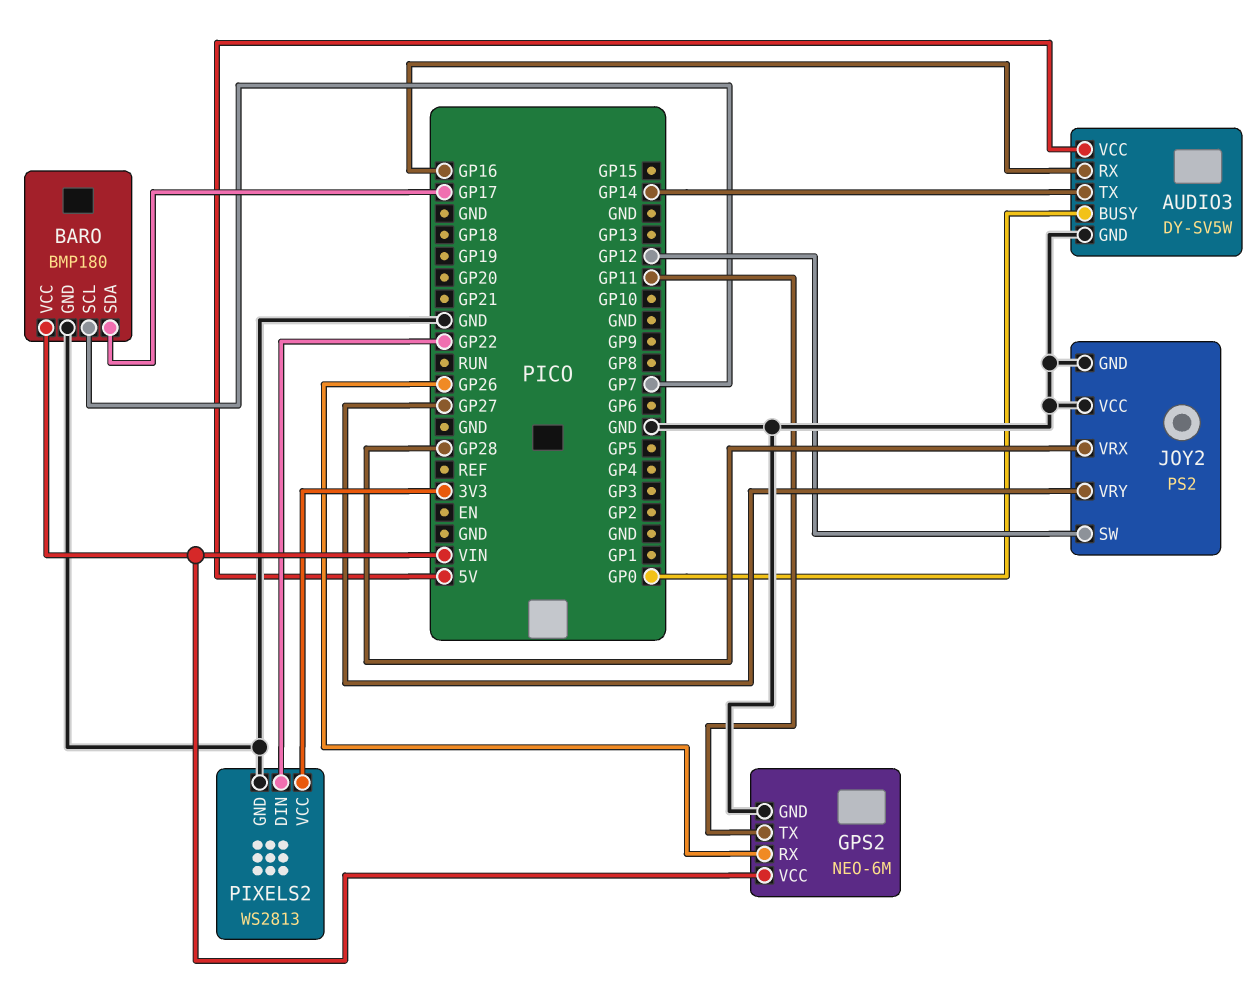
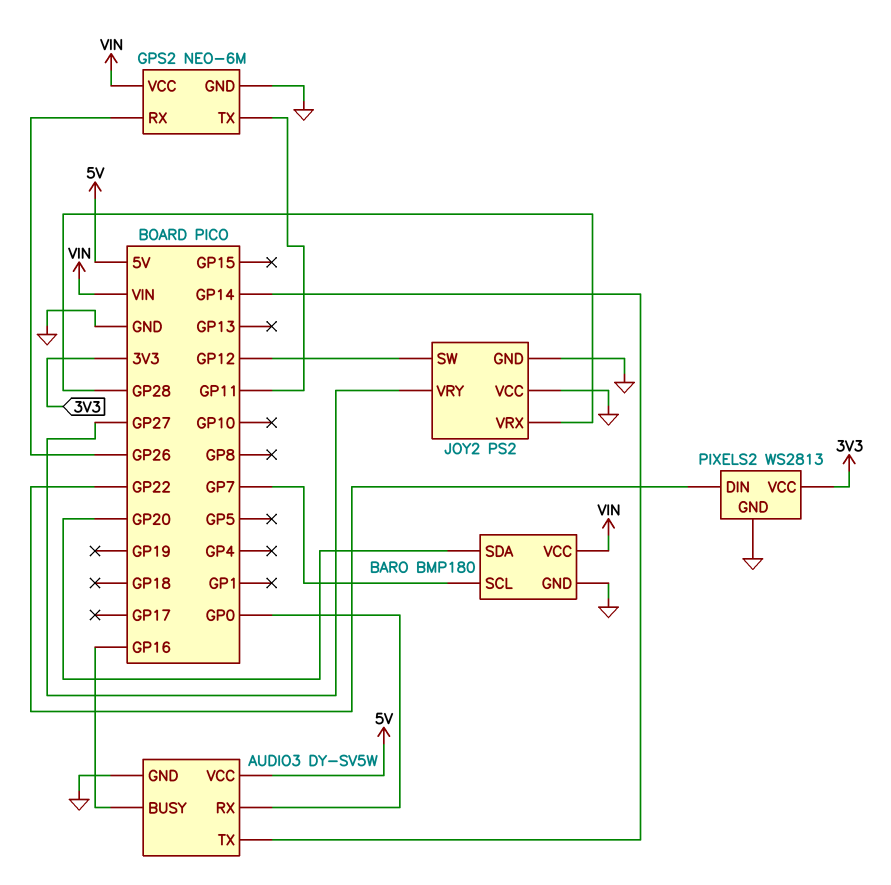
AUDIO3 pin BUSY: GP0 -> GP16
AUDIO3 pin RX: GP16 -> GP0
BARO pin SDA: GP17 -> GP20

